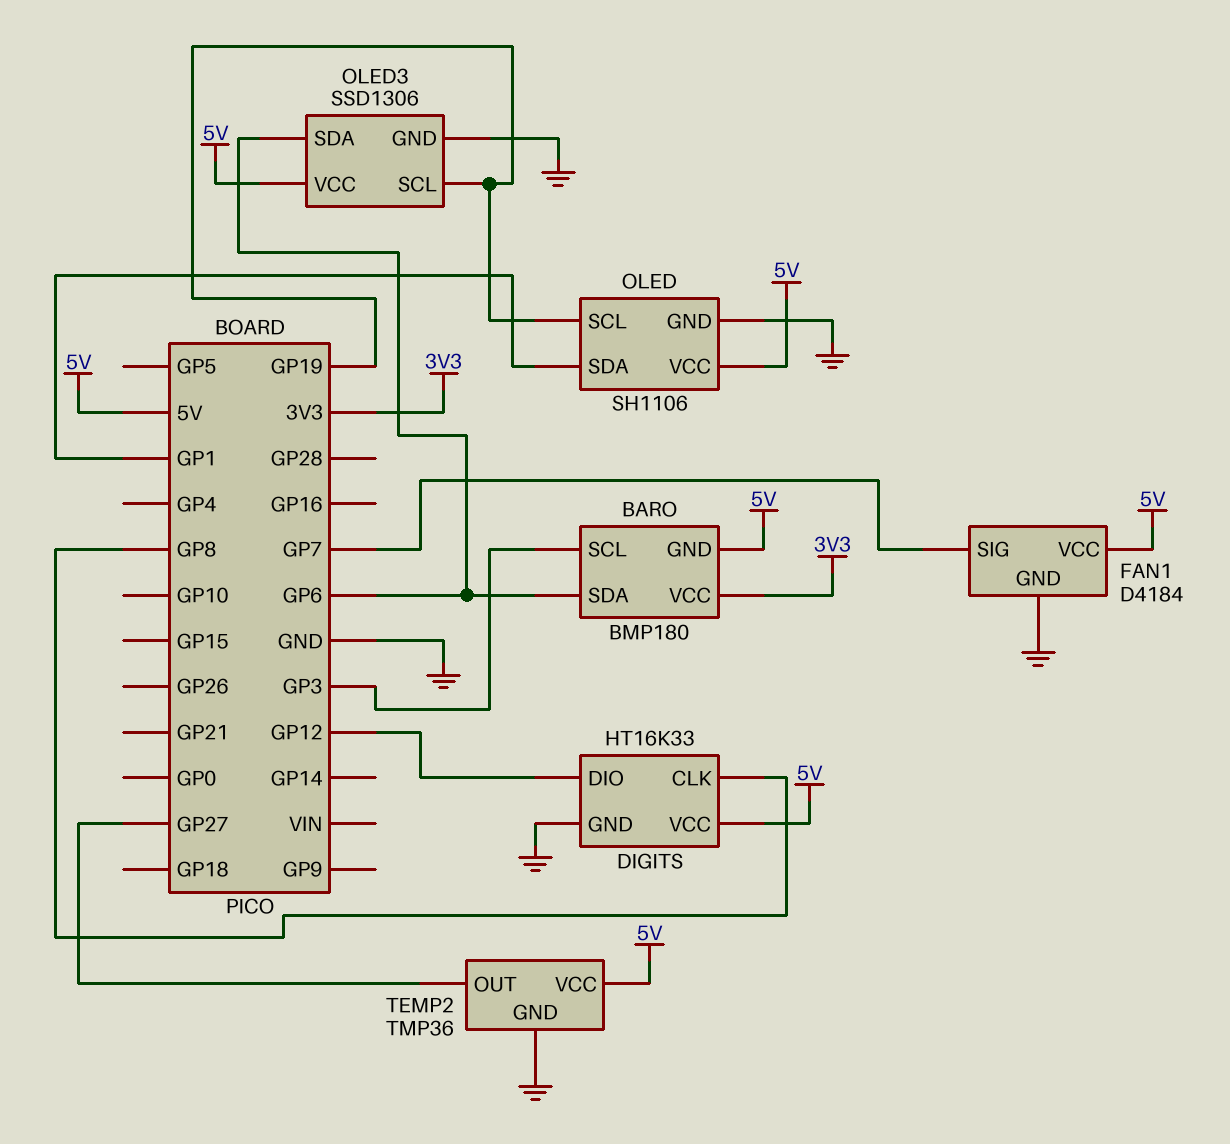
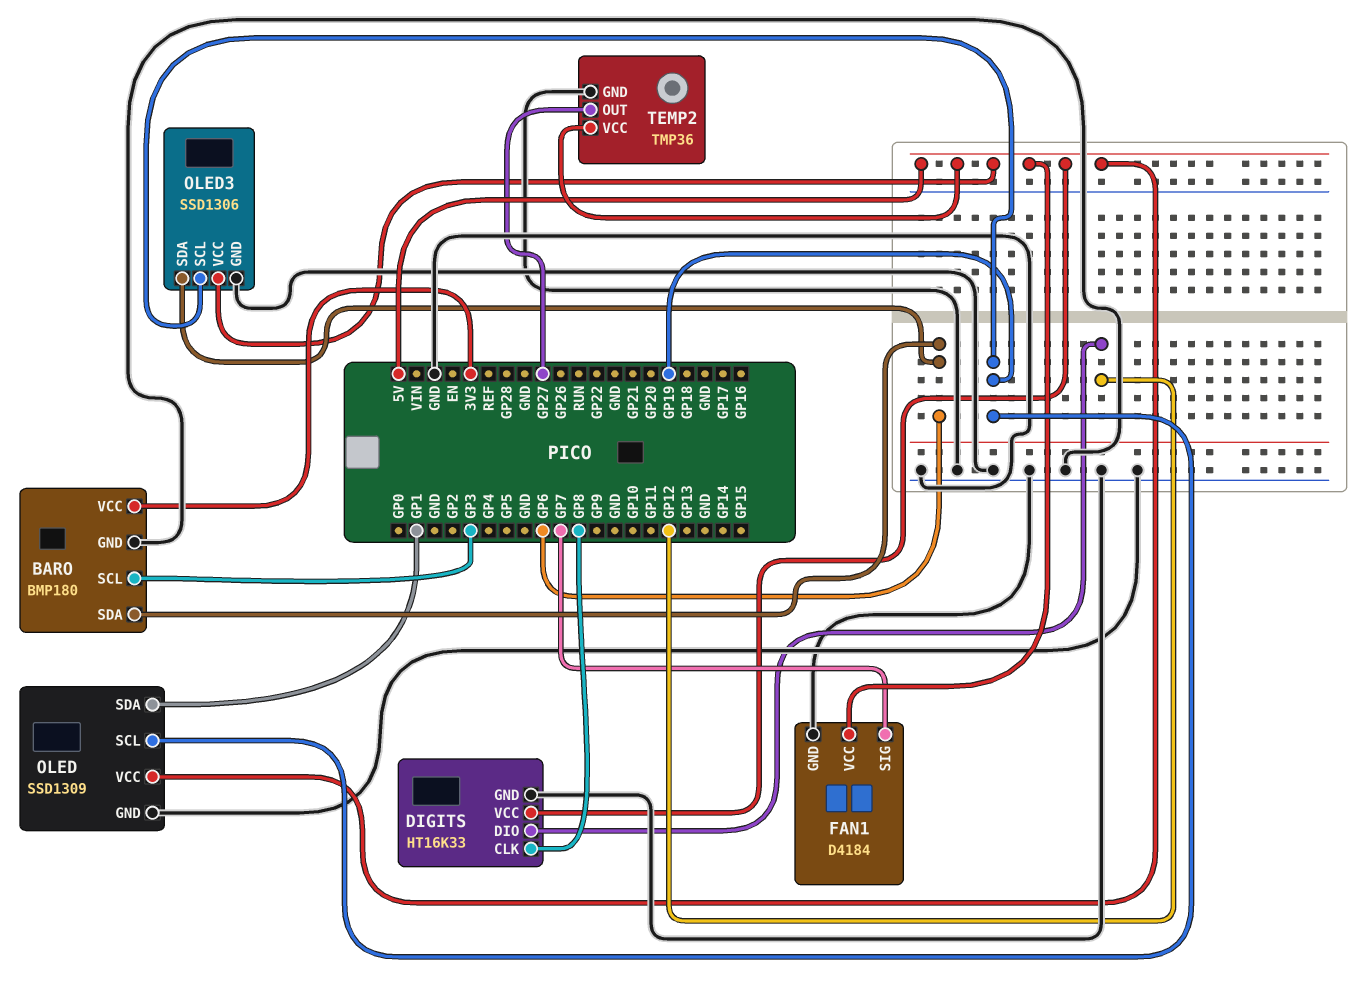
BARO pin GND: 5V -> GND
OLED: SH1106 -> SSD1309

